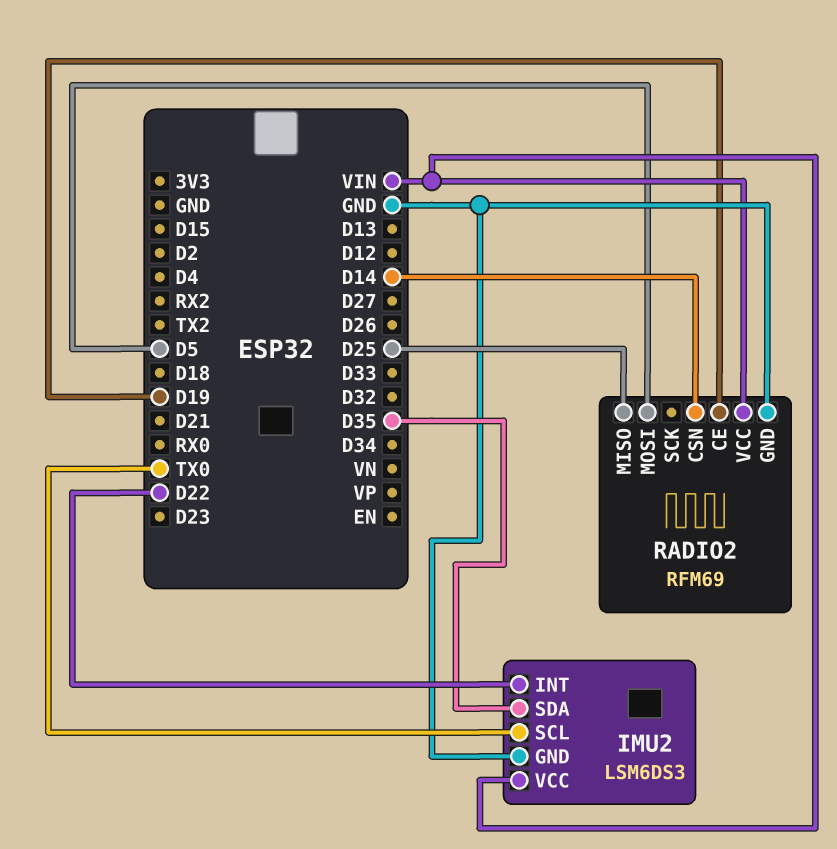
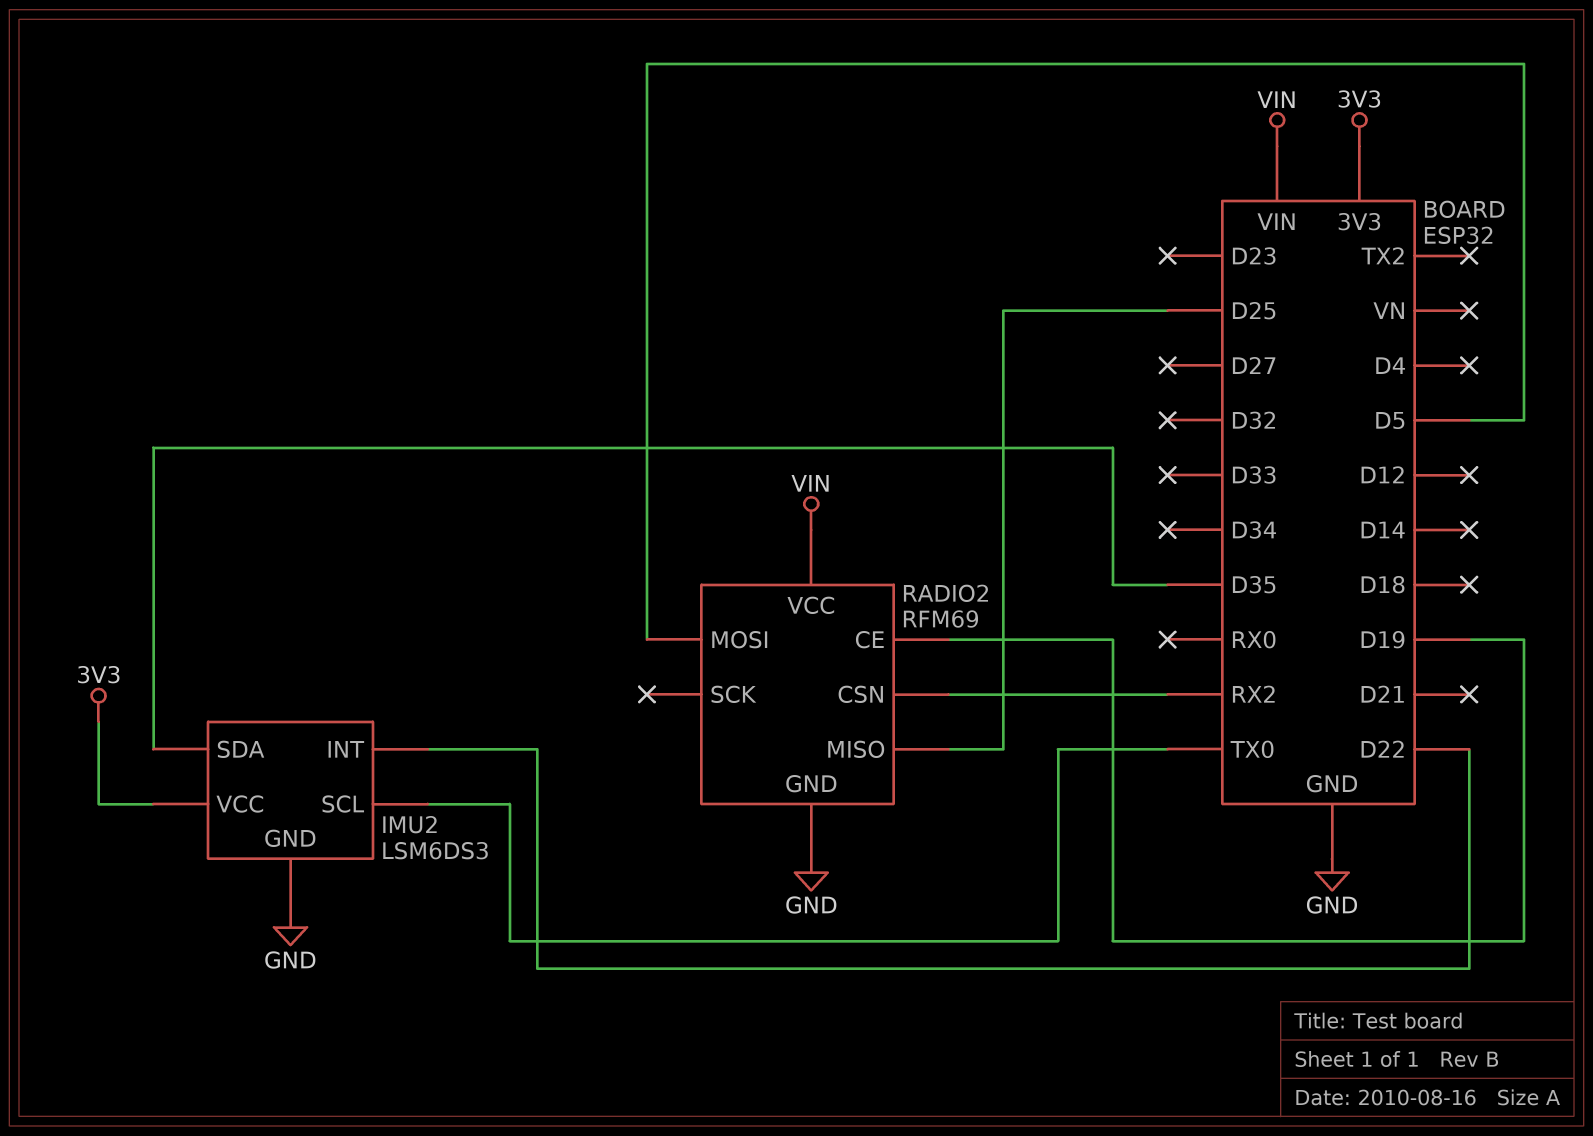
IMU2 pin VCC: VIN -> 3V3
RADIO2 pin CSN: D14 -> RX2

